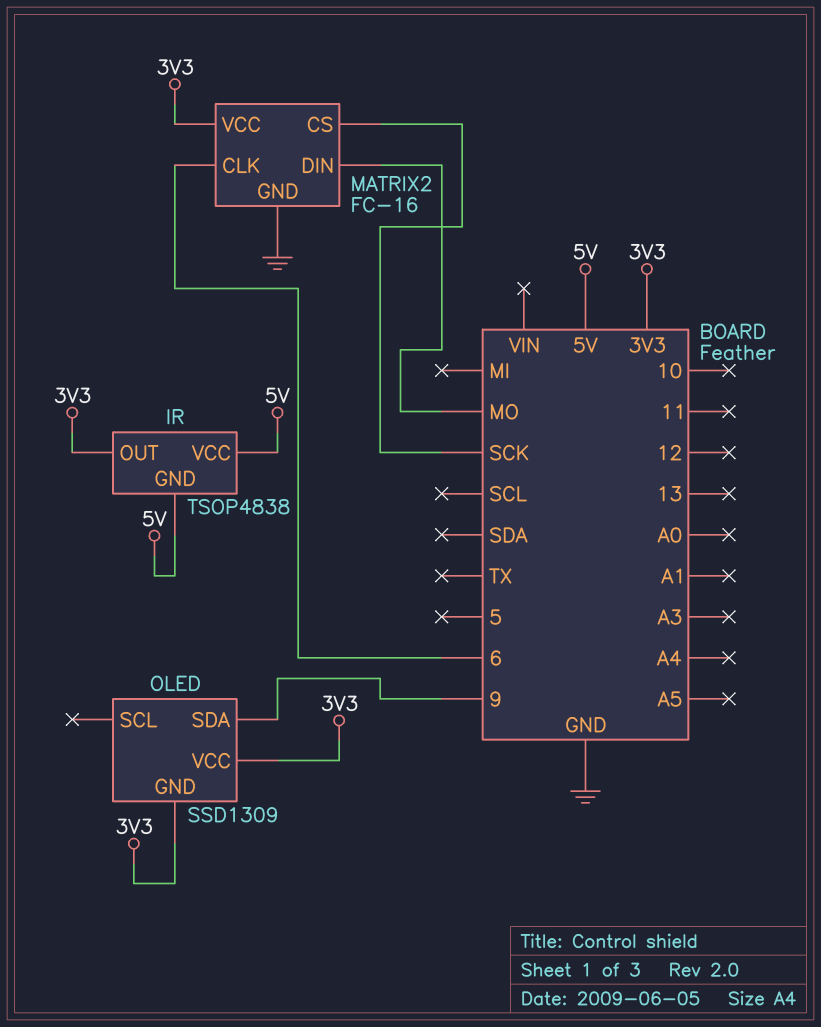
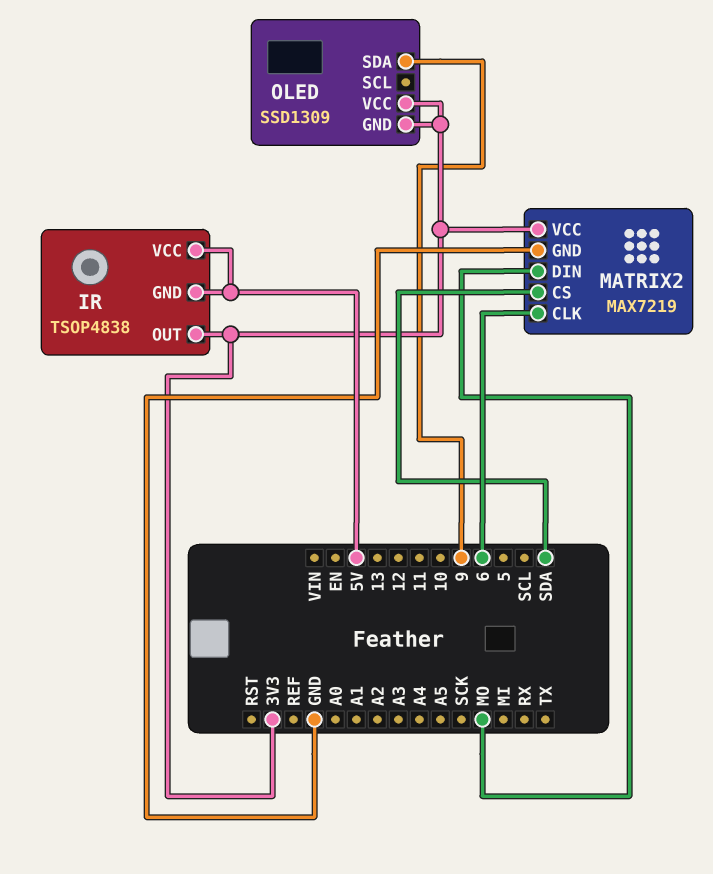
MATRIX2: FC-16 -> MAX7219
MATRIX2 pin CS: SCK -> SDA

